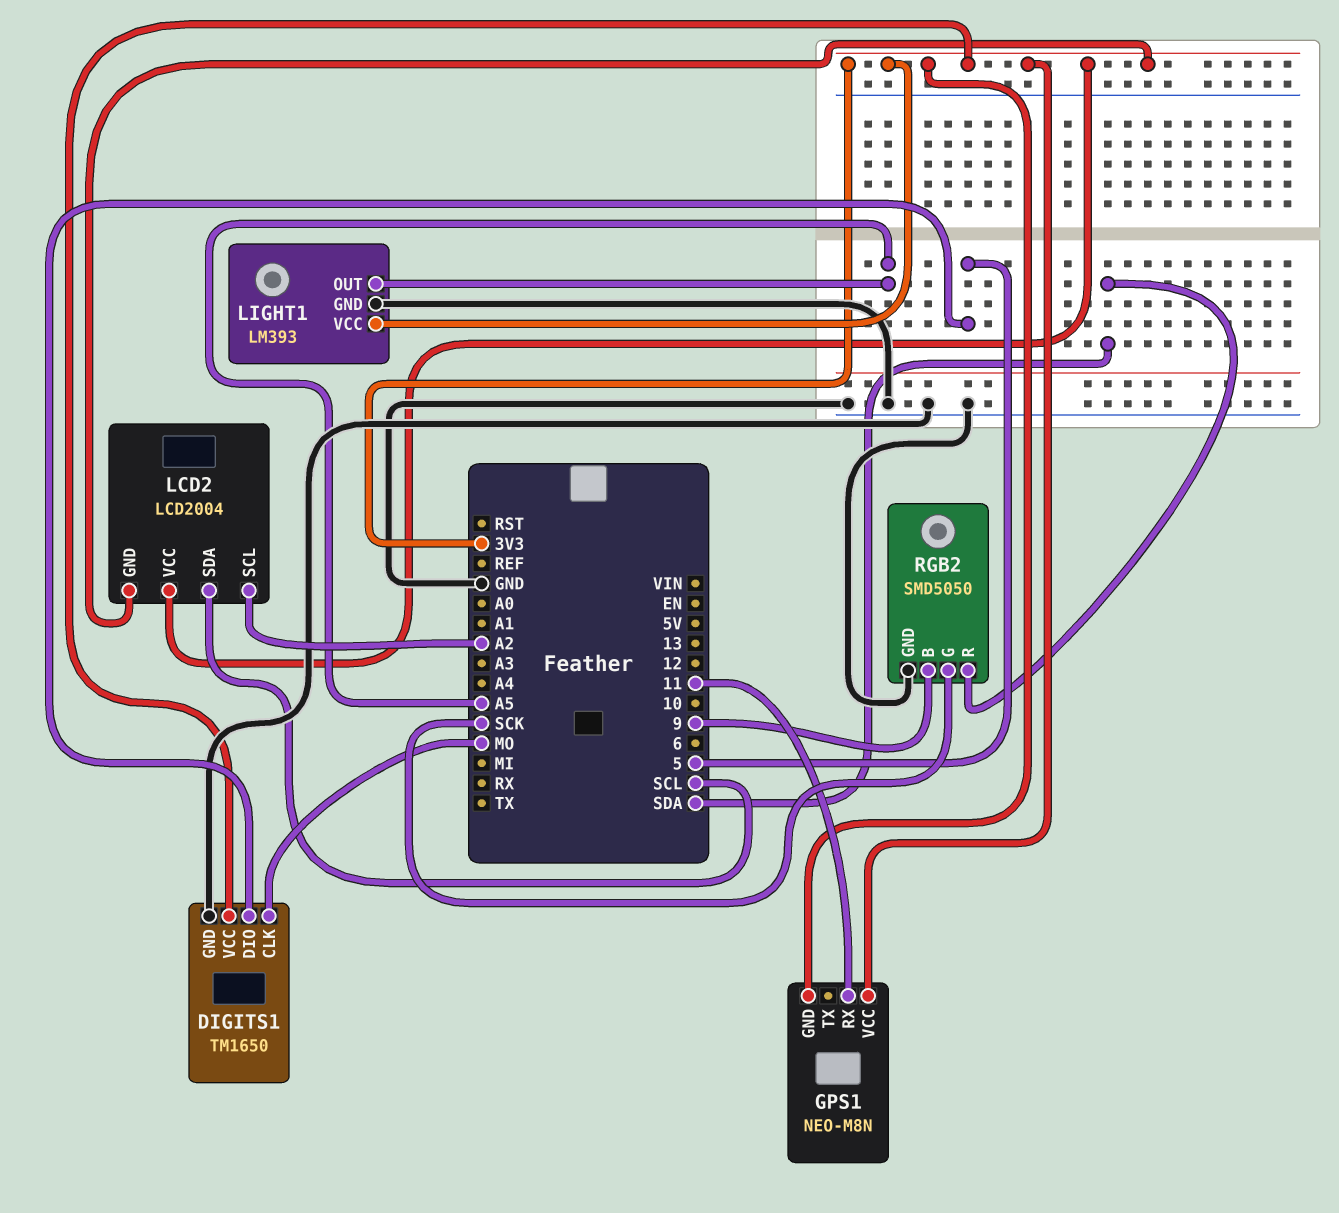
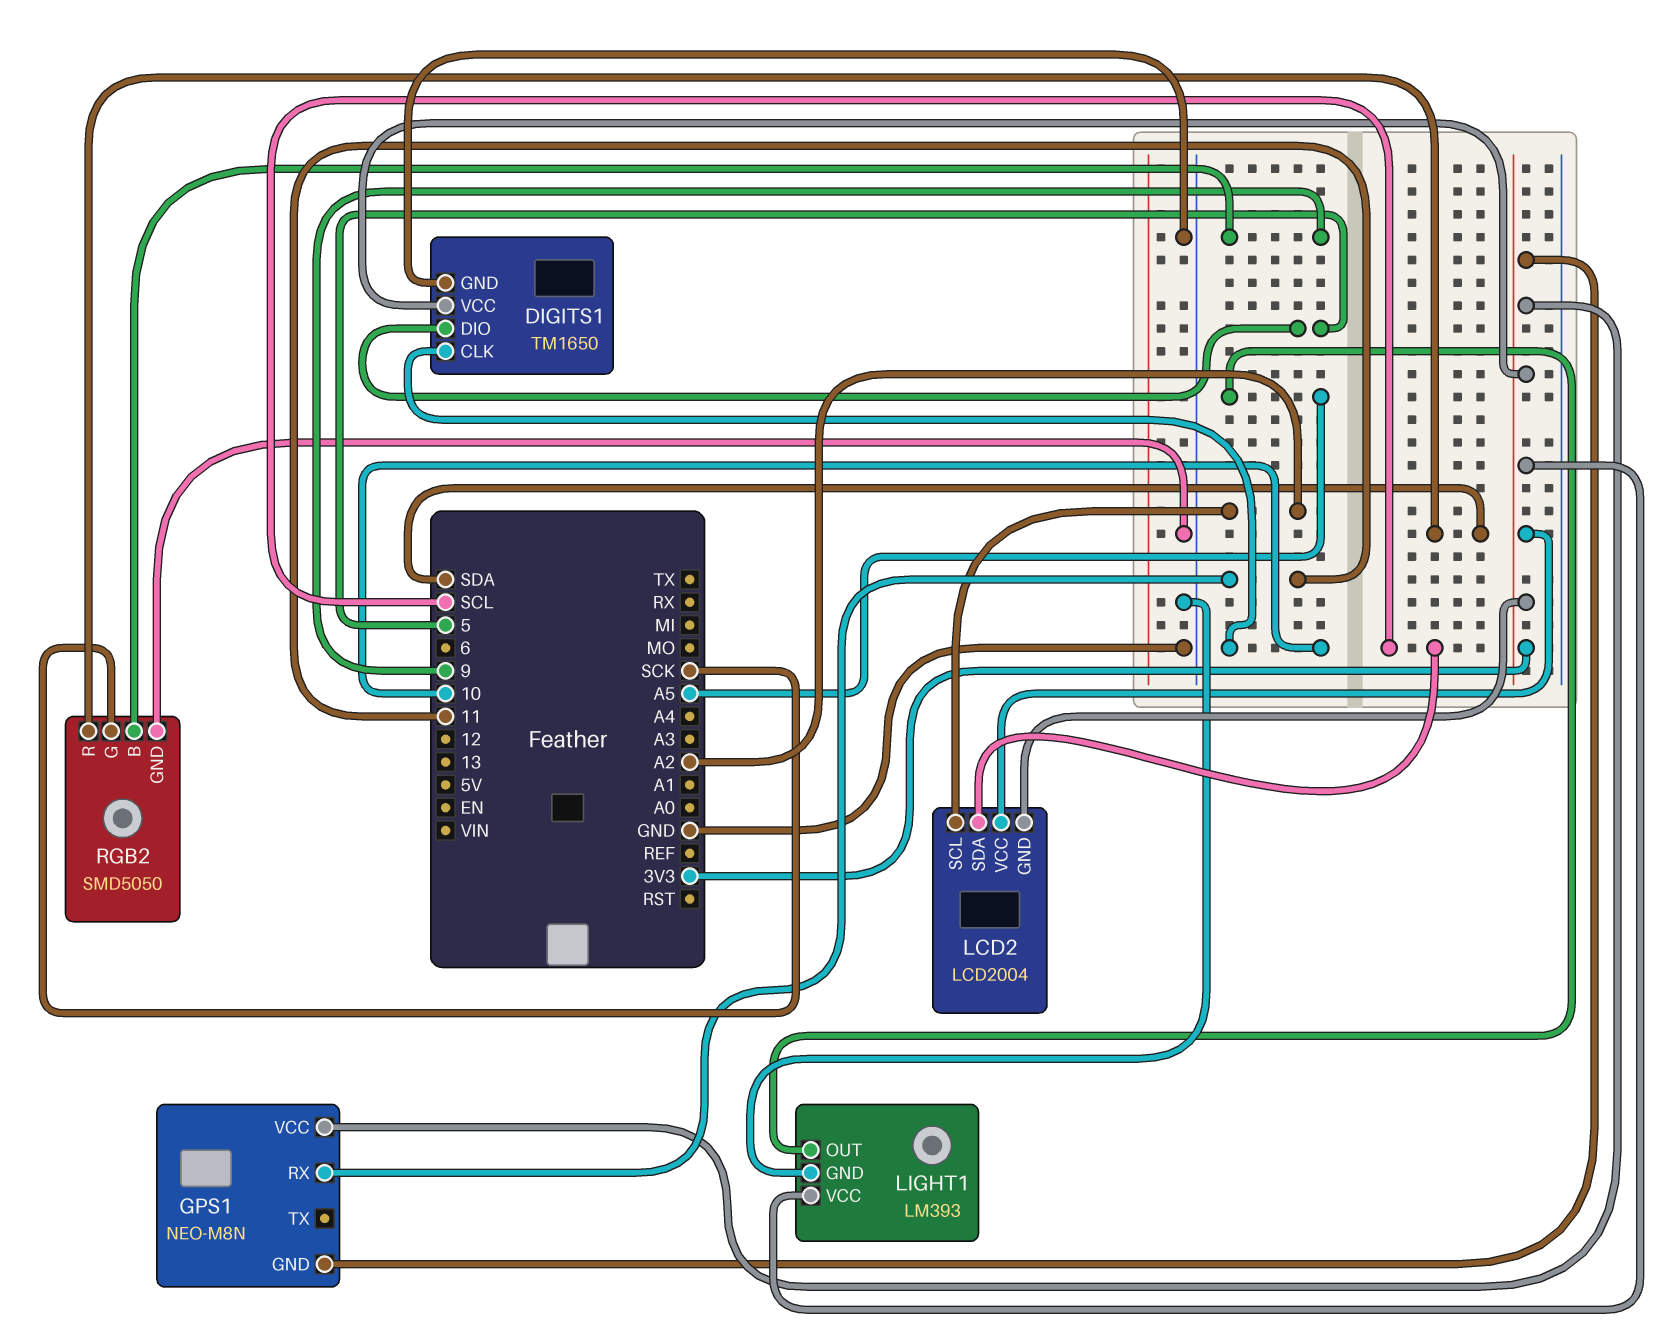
DIGITS1 pin CLK: MO -> 10

